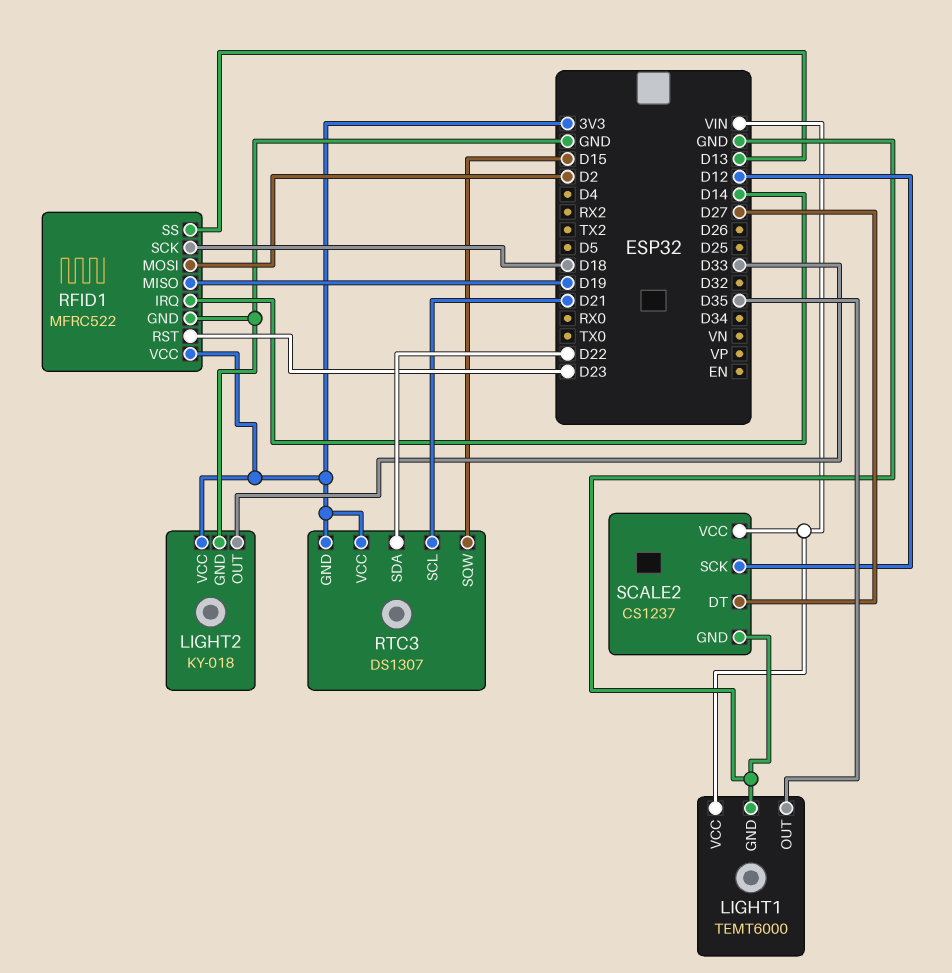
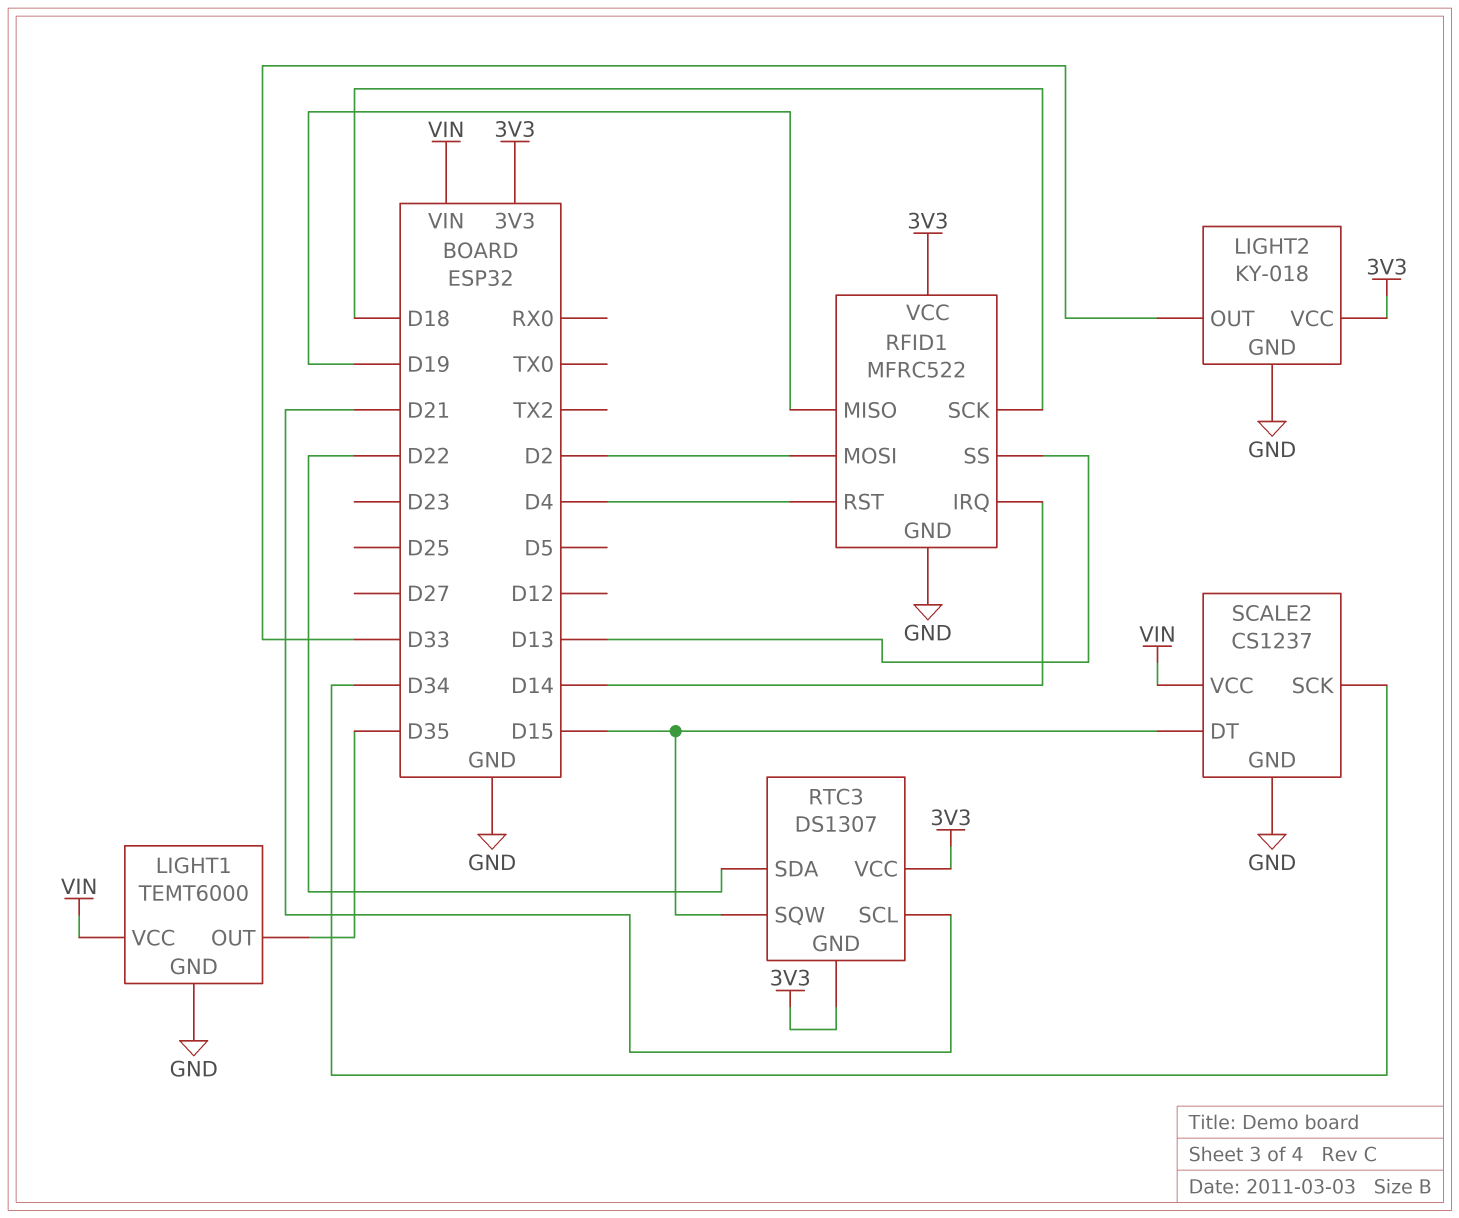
RFID1 pin RST: D23 -> D4
SCALE2 pin DT: D27 -> D15
SCALE2 pin SCK: D12 -> D34

